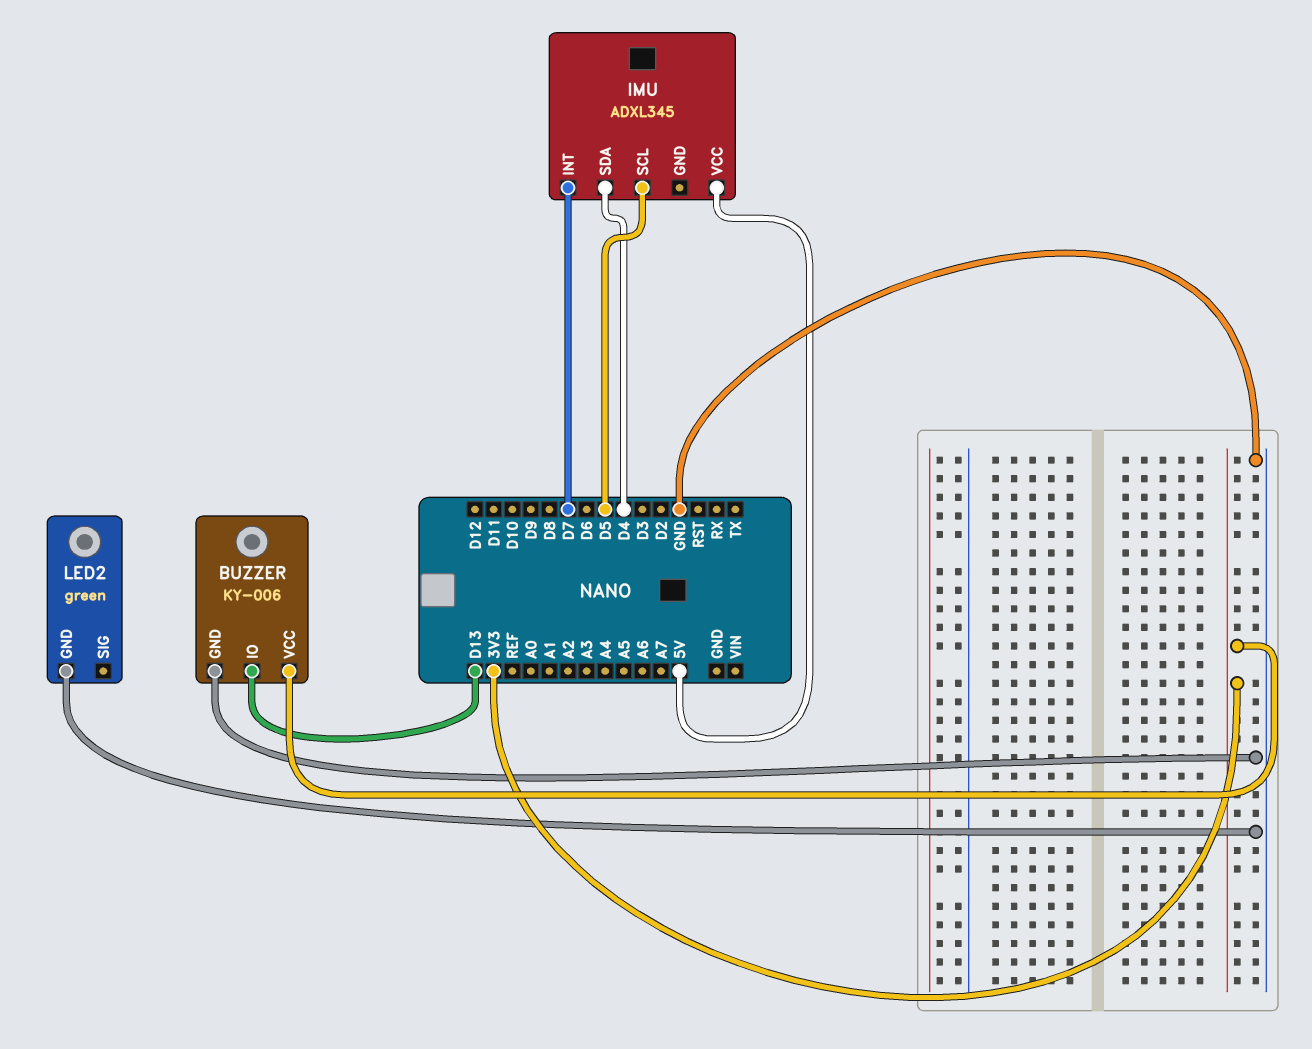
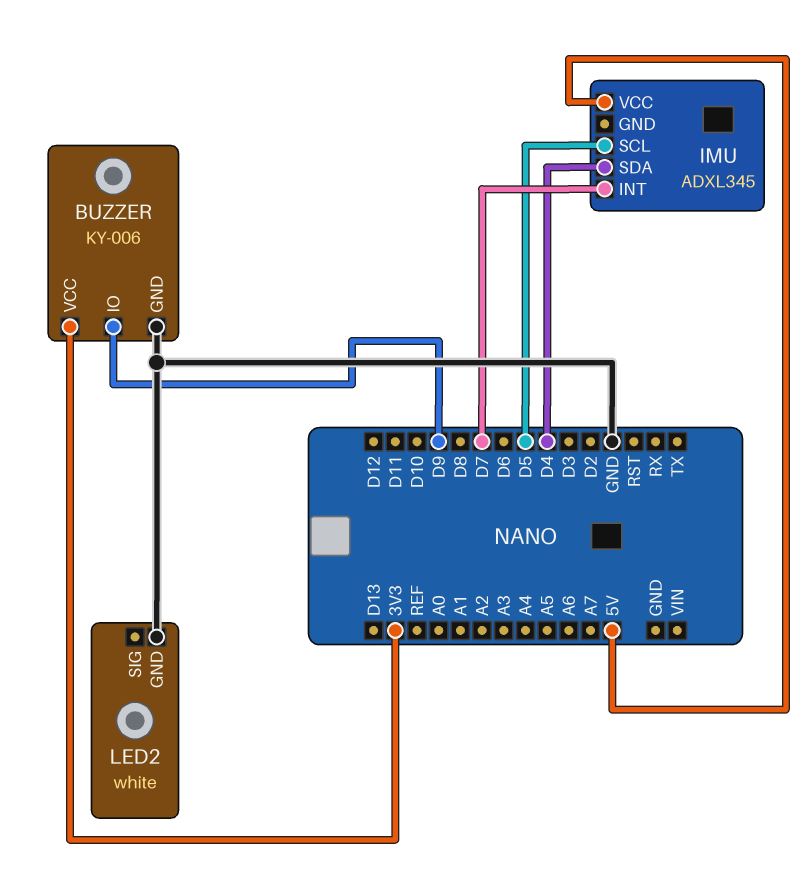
BUZZER pin IO: D13 -> D9
LED2: green -> white

